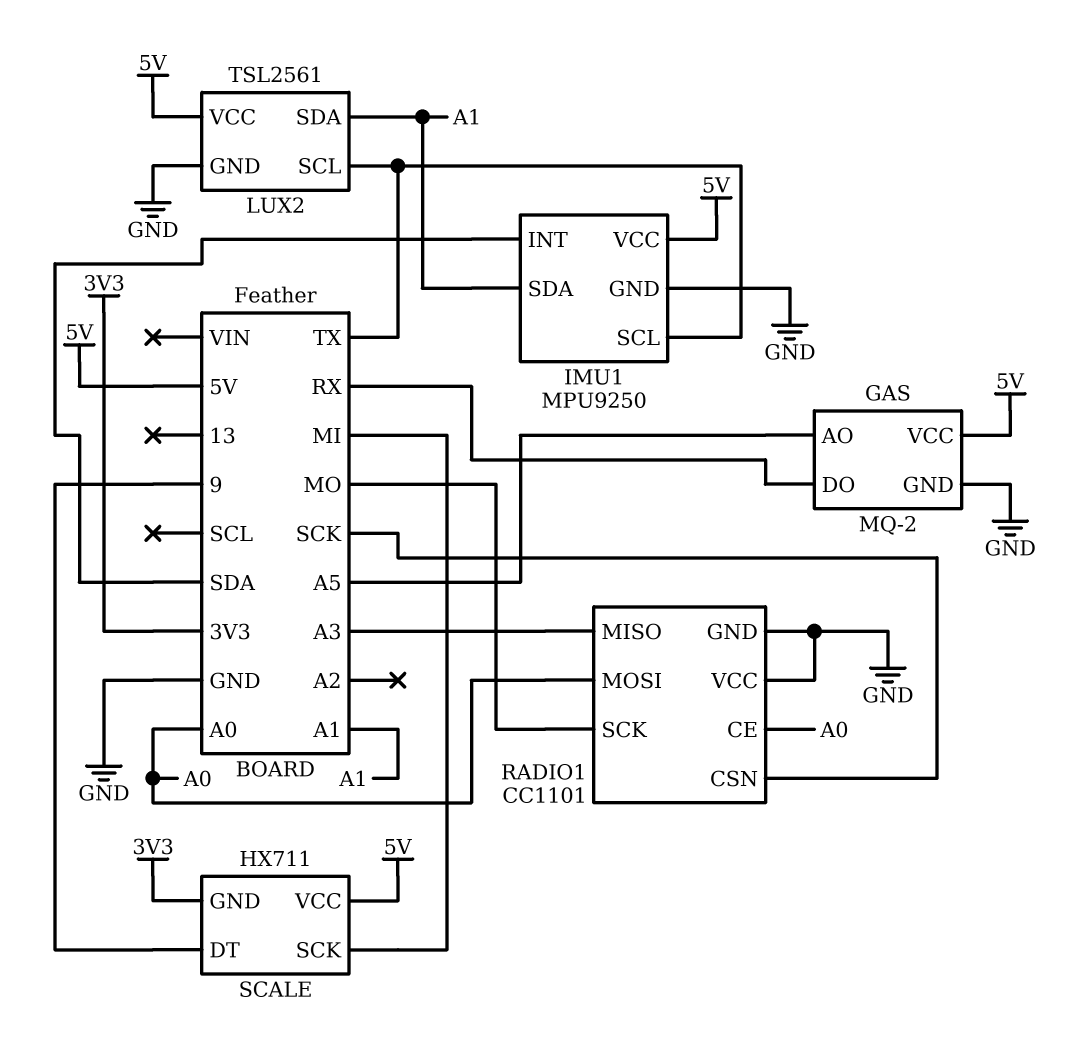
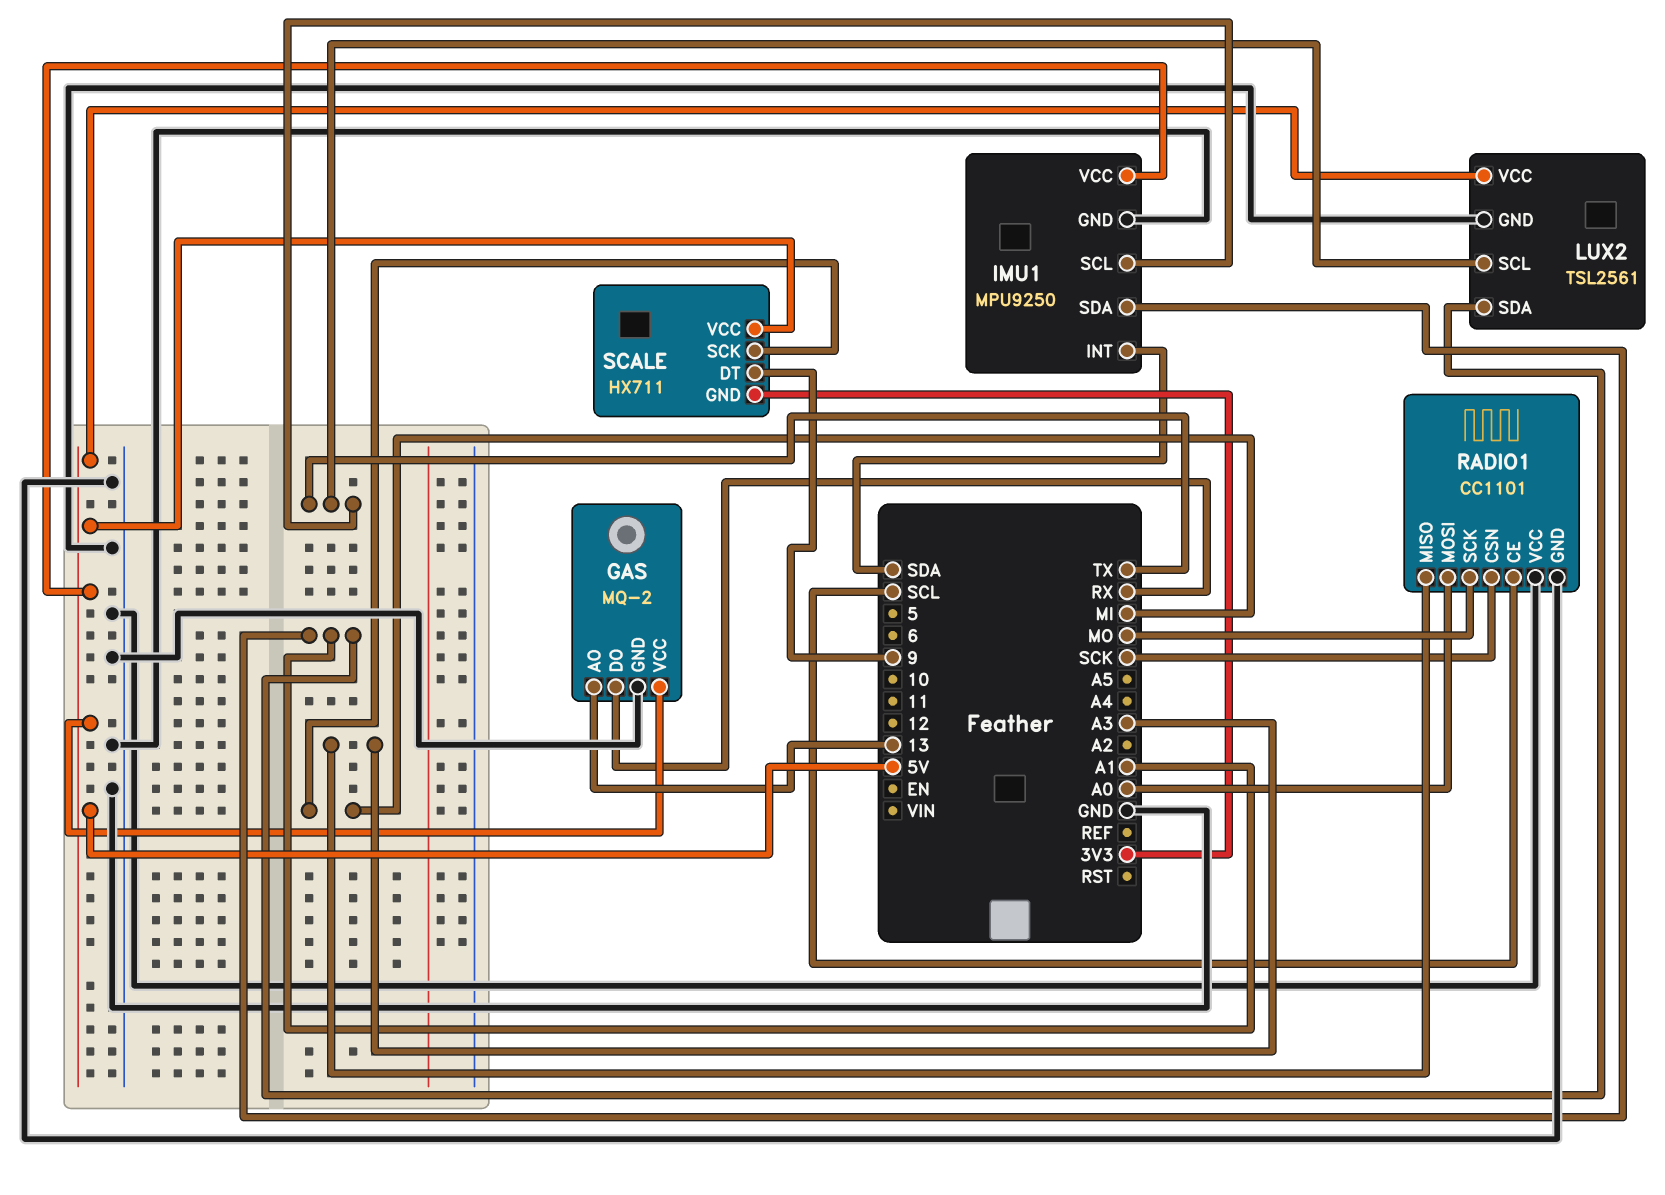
GAS pin AO: A5 -> 13
RADIO1 pin CE: A0 -> SCL

